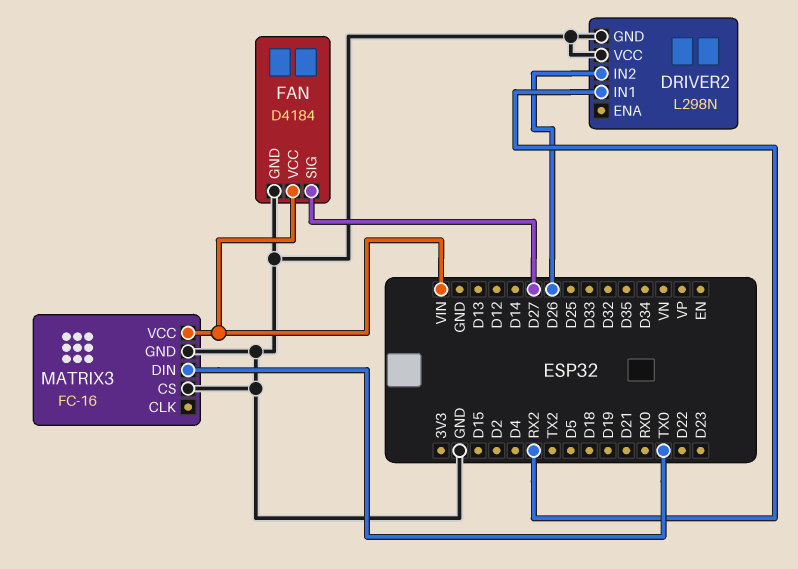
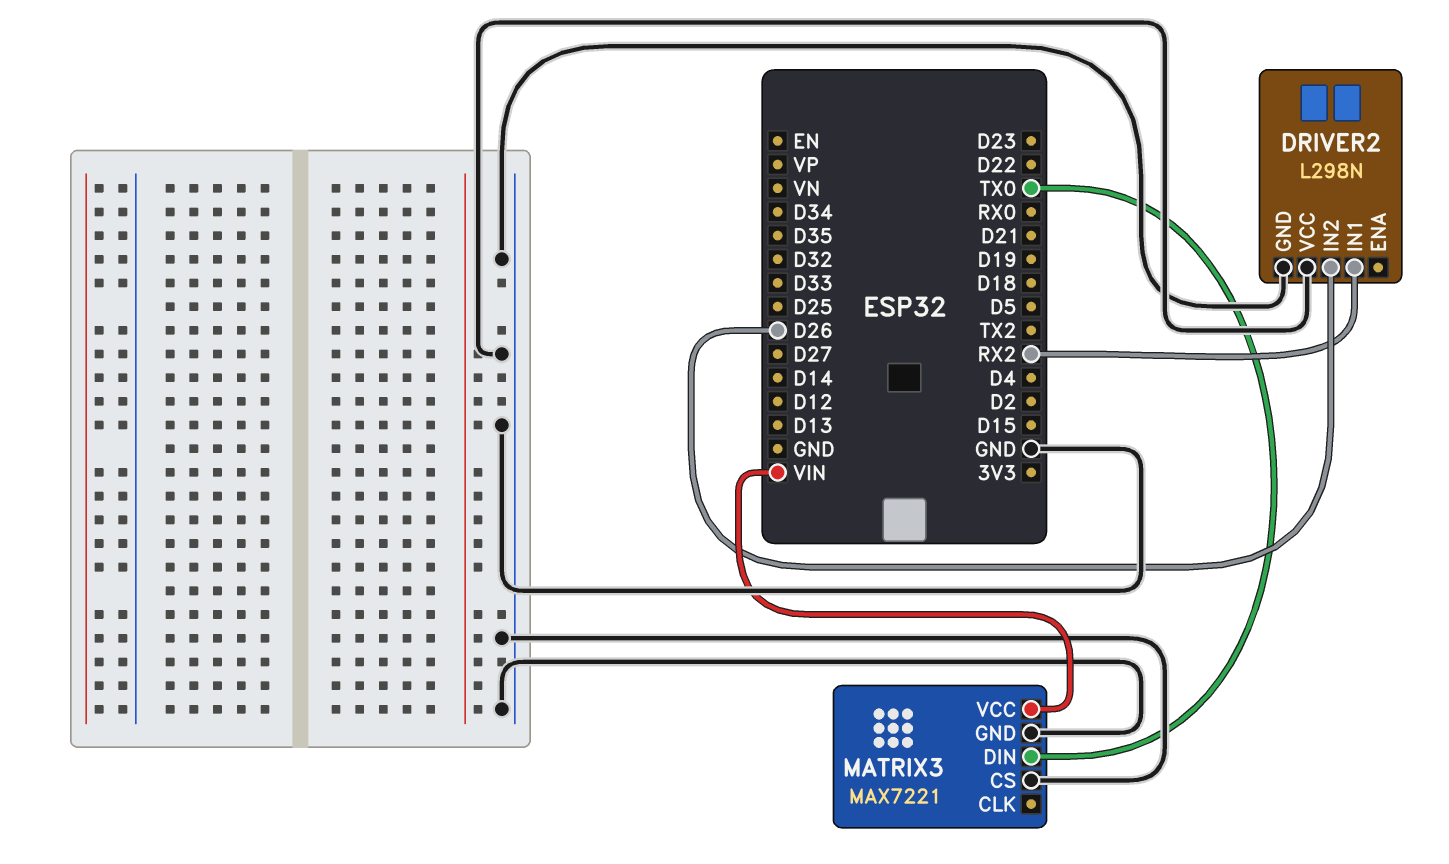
FAN: D4184 -> none
FAN pin GND: GND -> none
FAN pin SIG: D27 -> none
FAN pin VCC: VIN -> none
MATRIX3: FC-16 -> MAX7221

